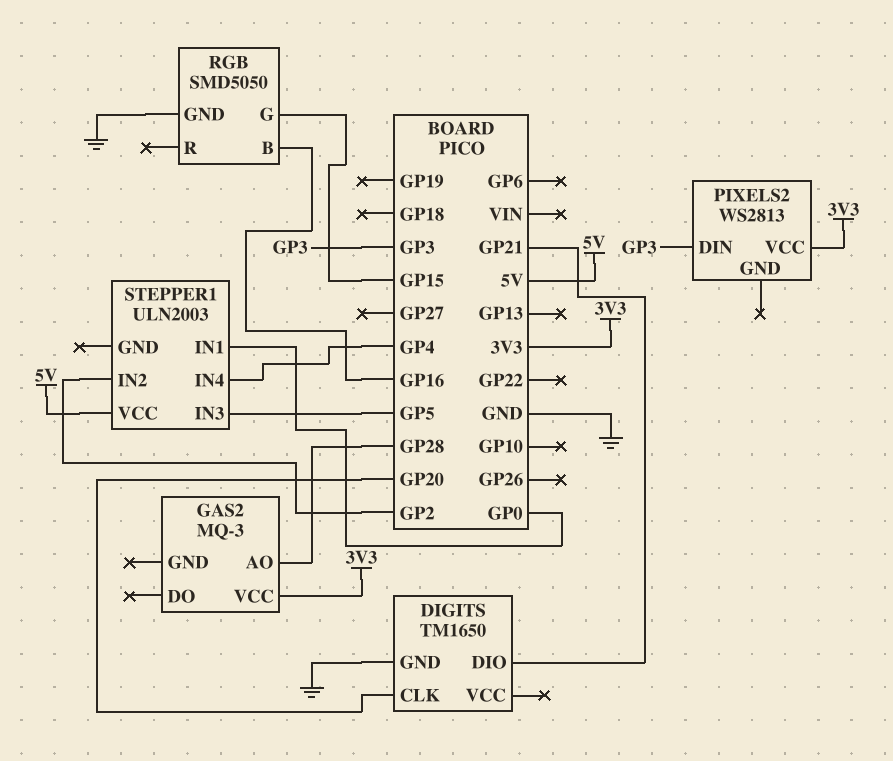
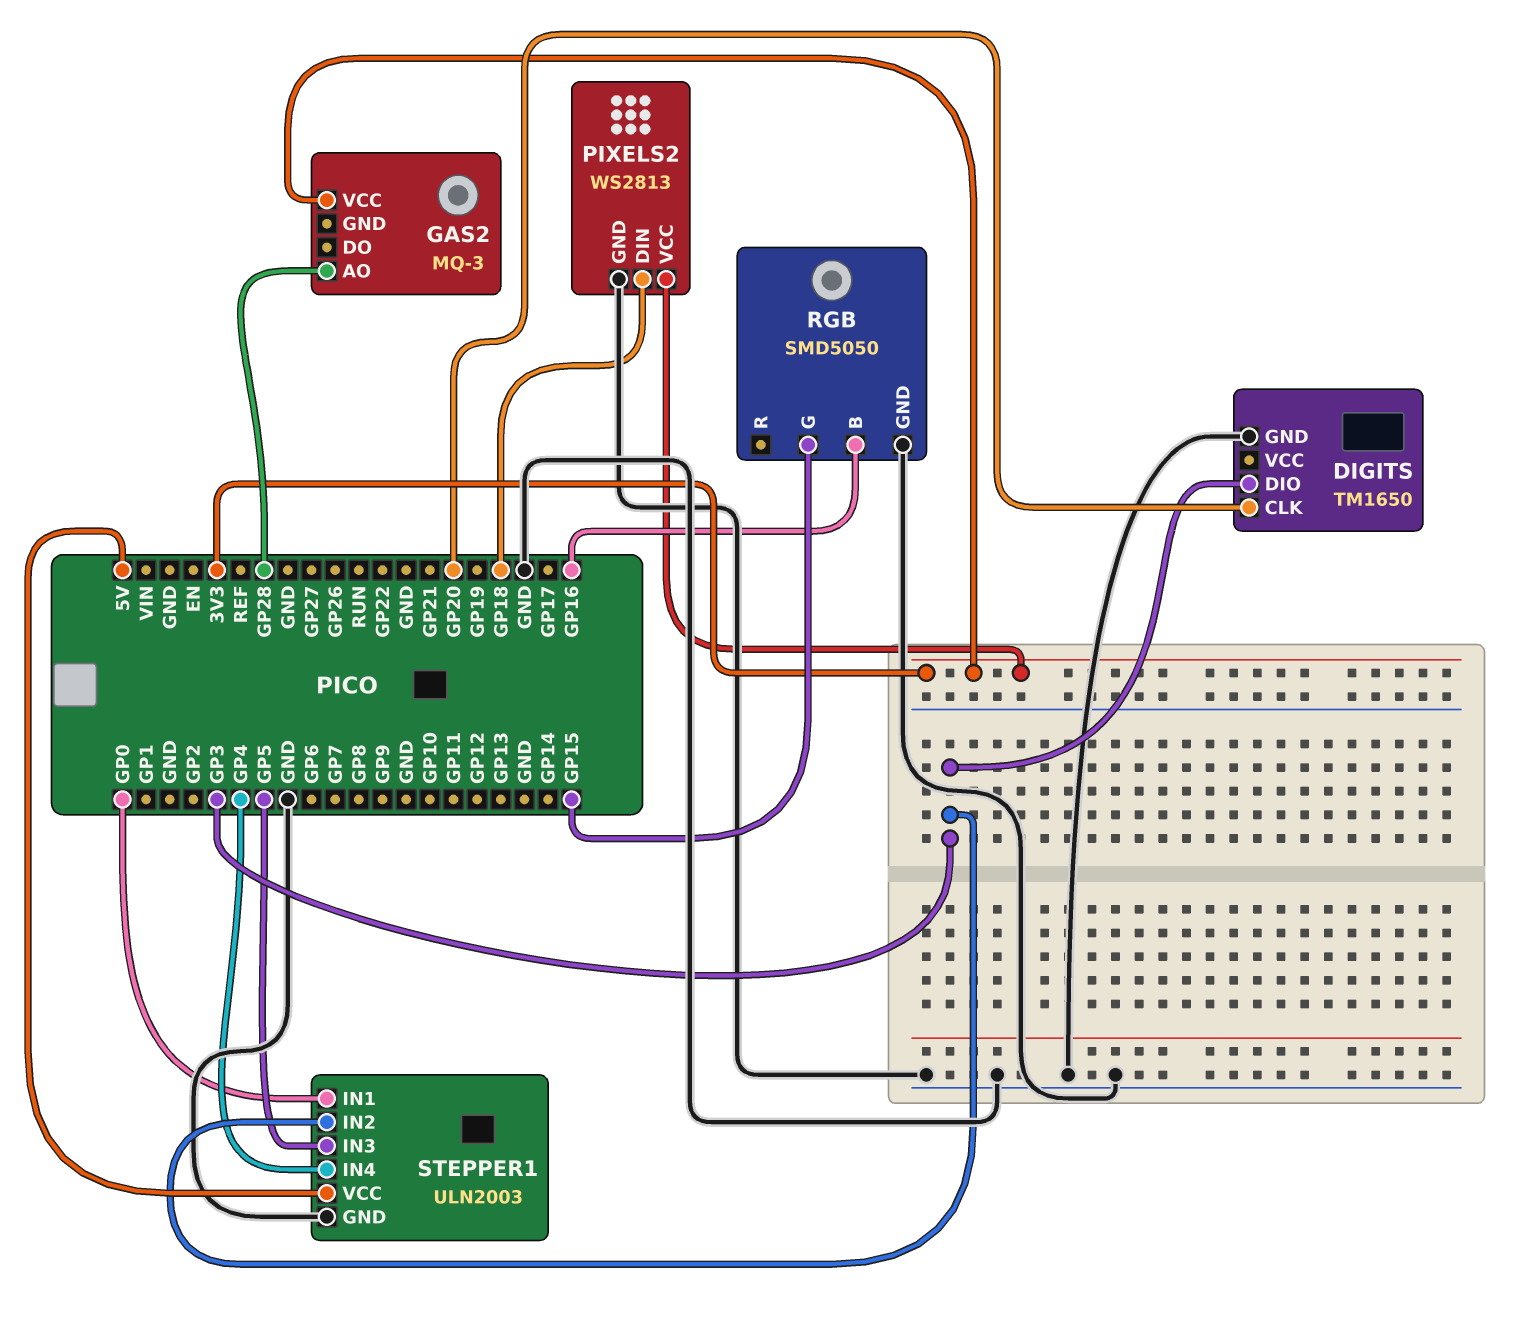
DIGITS pin DIO: GP21 -> GP3
PIXELS2 pin DIN: GP3 -> GP18
PIXELS2 pin GND: none -> GND
STEPPER1 pin GND: none -> GND
STEPPER1 pin IN2: GP2 -> GP3

